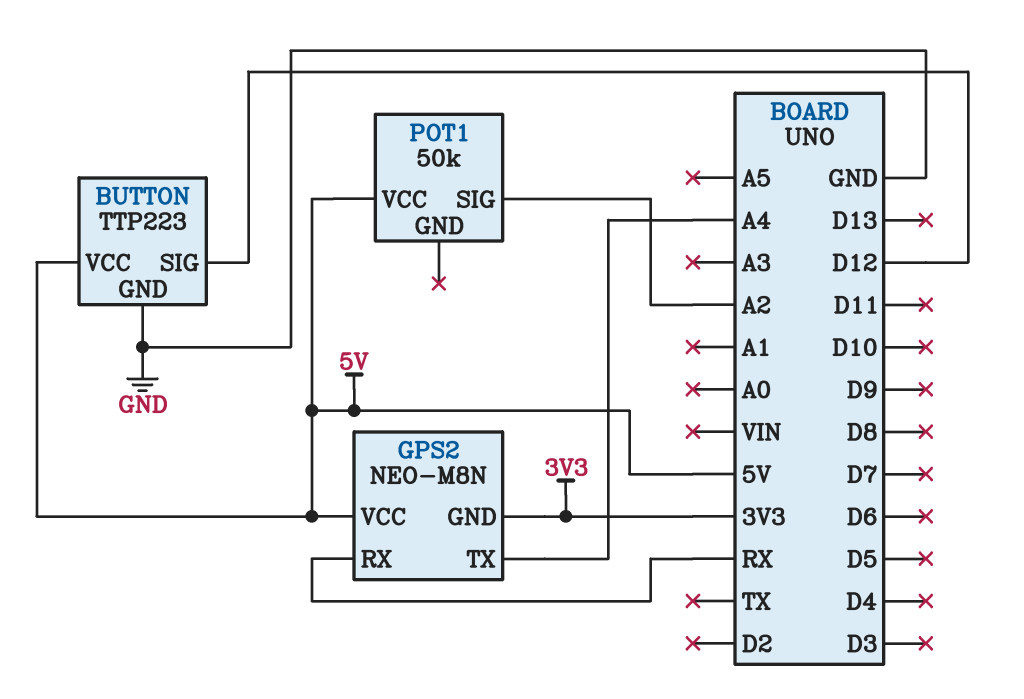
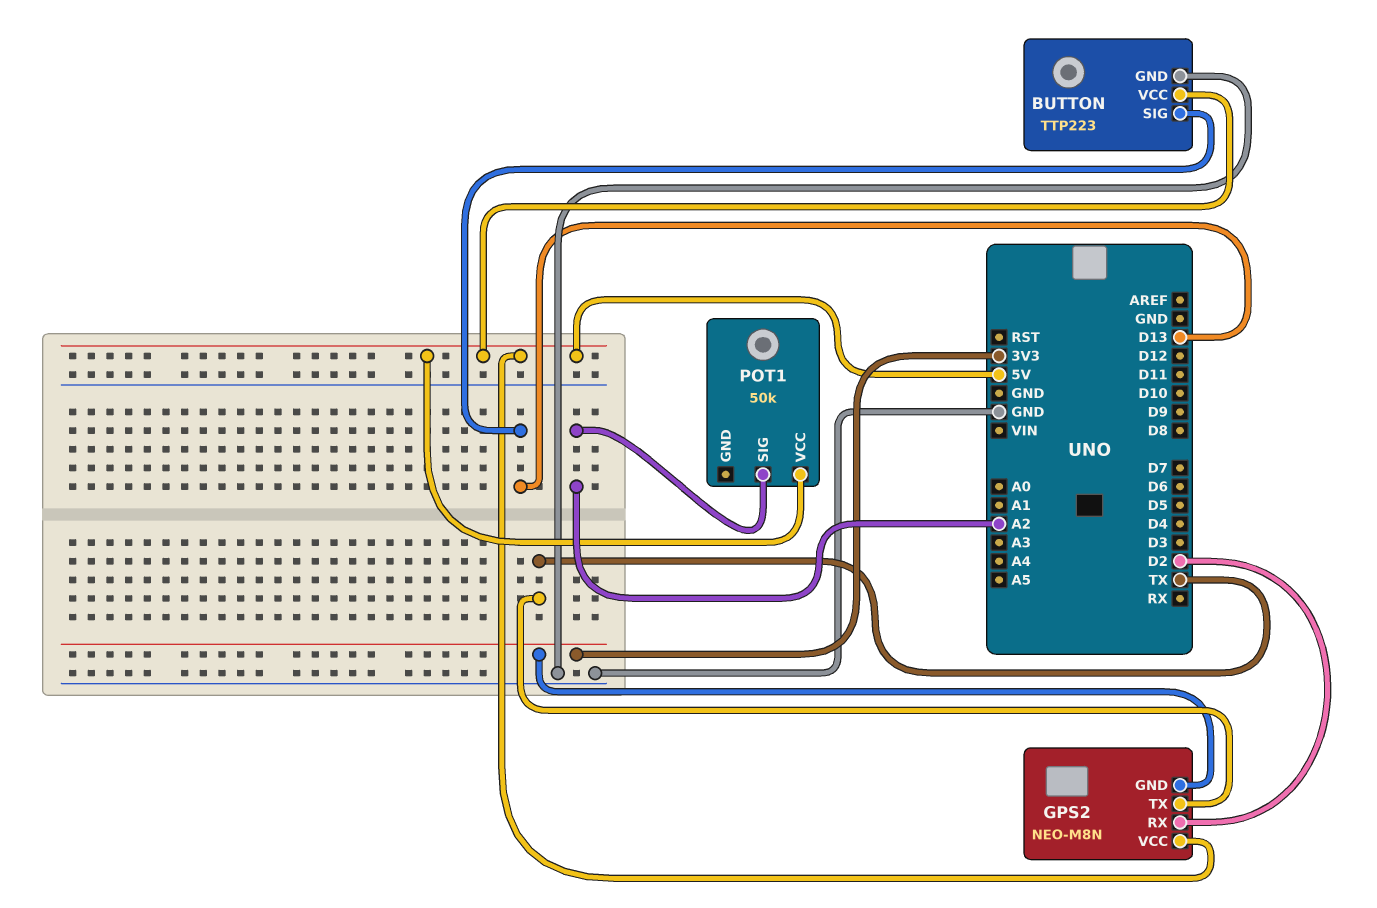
BUTTON pin SIG: D12 -> D13
GPS2 pin RX: RX -> D2
GPS2 pin TX: A4 -> TX

